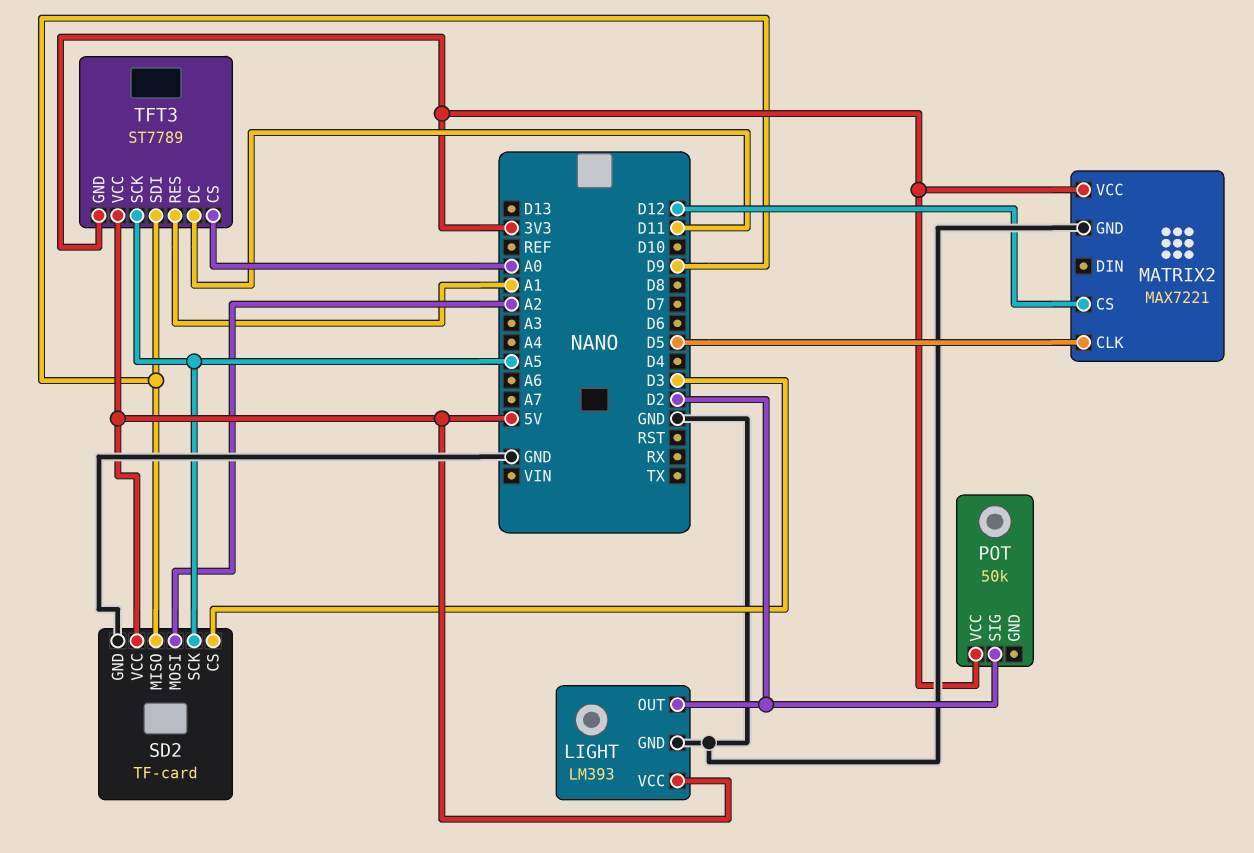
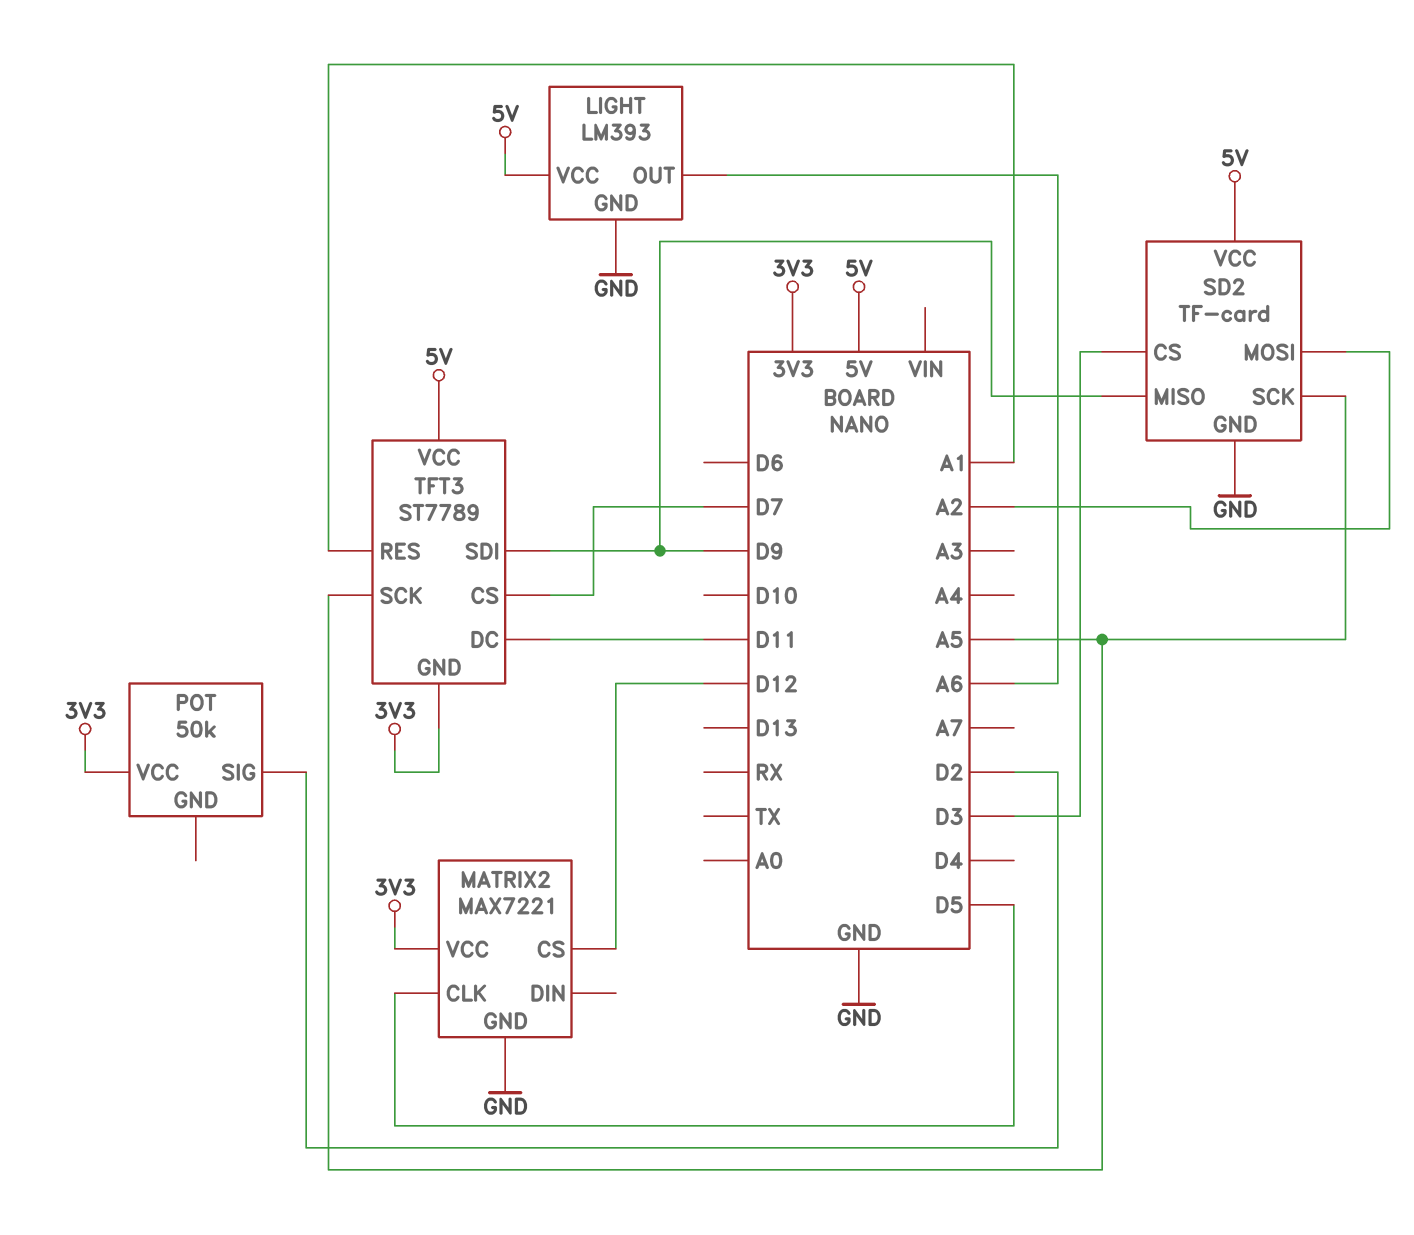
LIGHT pin OUT: D2 -> A6
TFT3 pin CS: A0 -> D7

